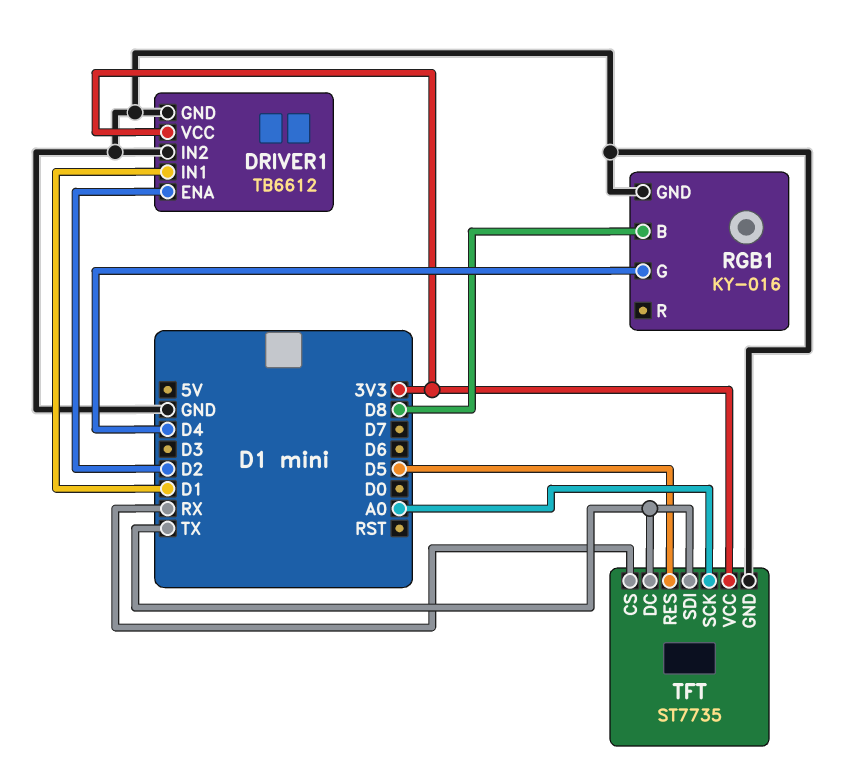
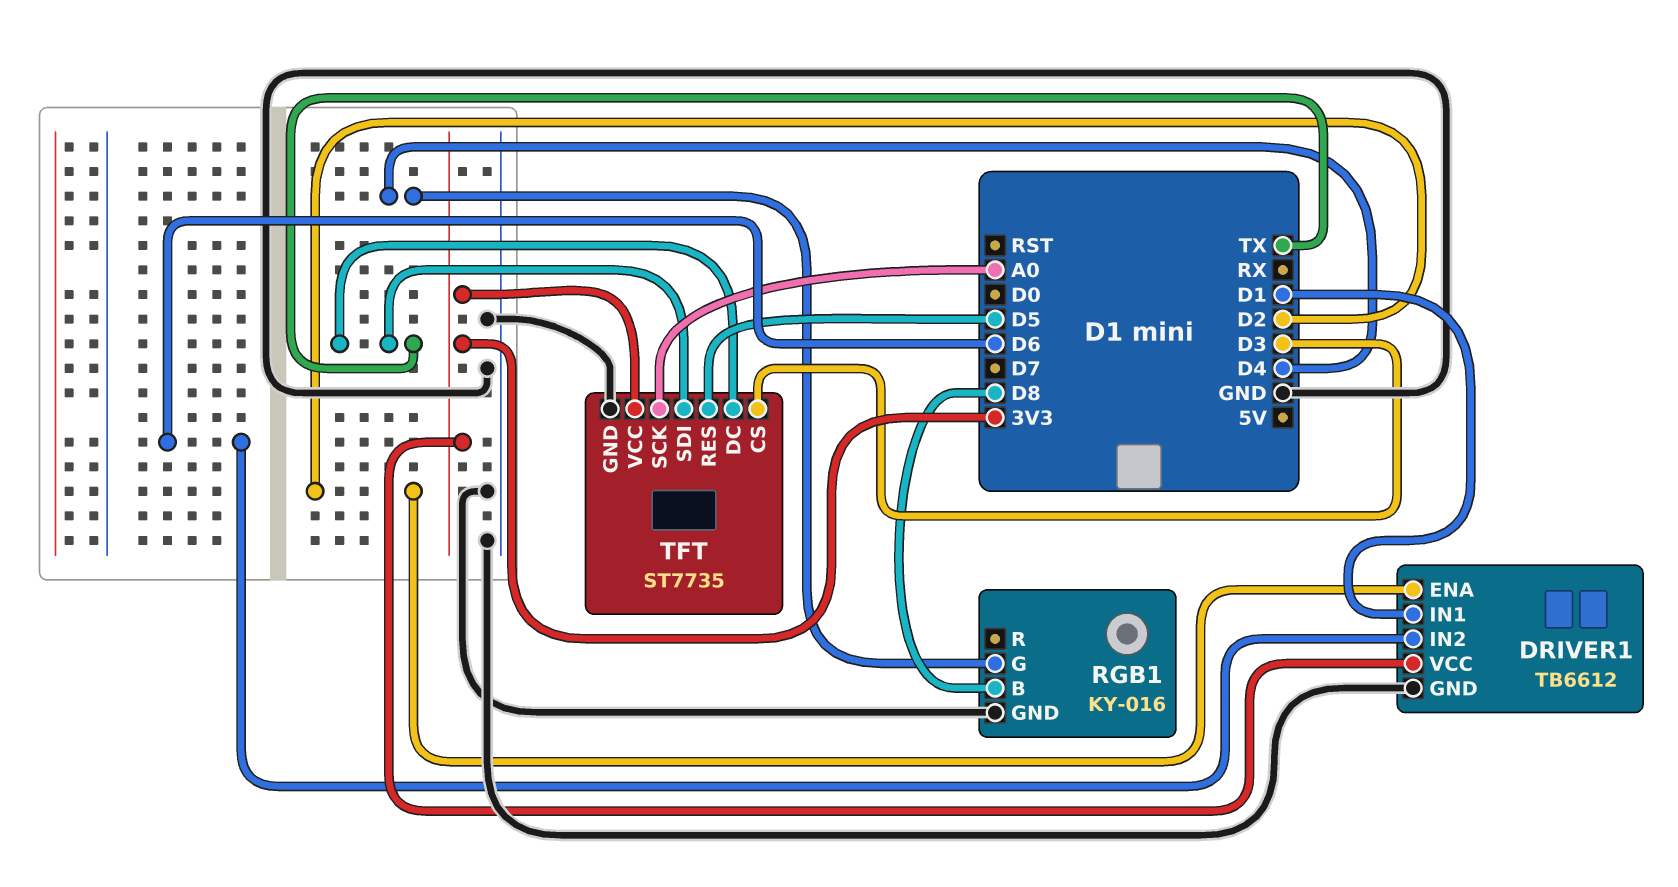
DRIVER1 pin IN2: GND -> D6
TFT pin CS: RX -> D3

